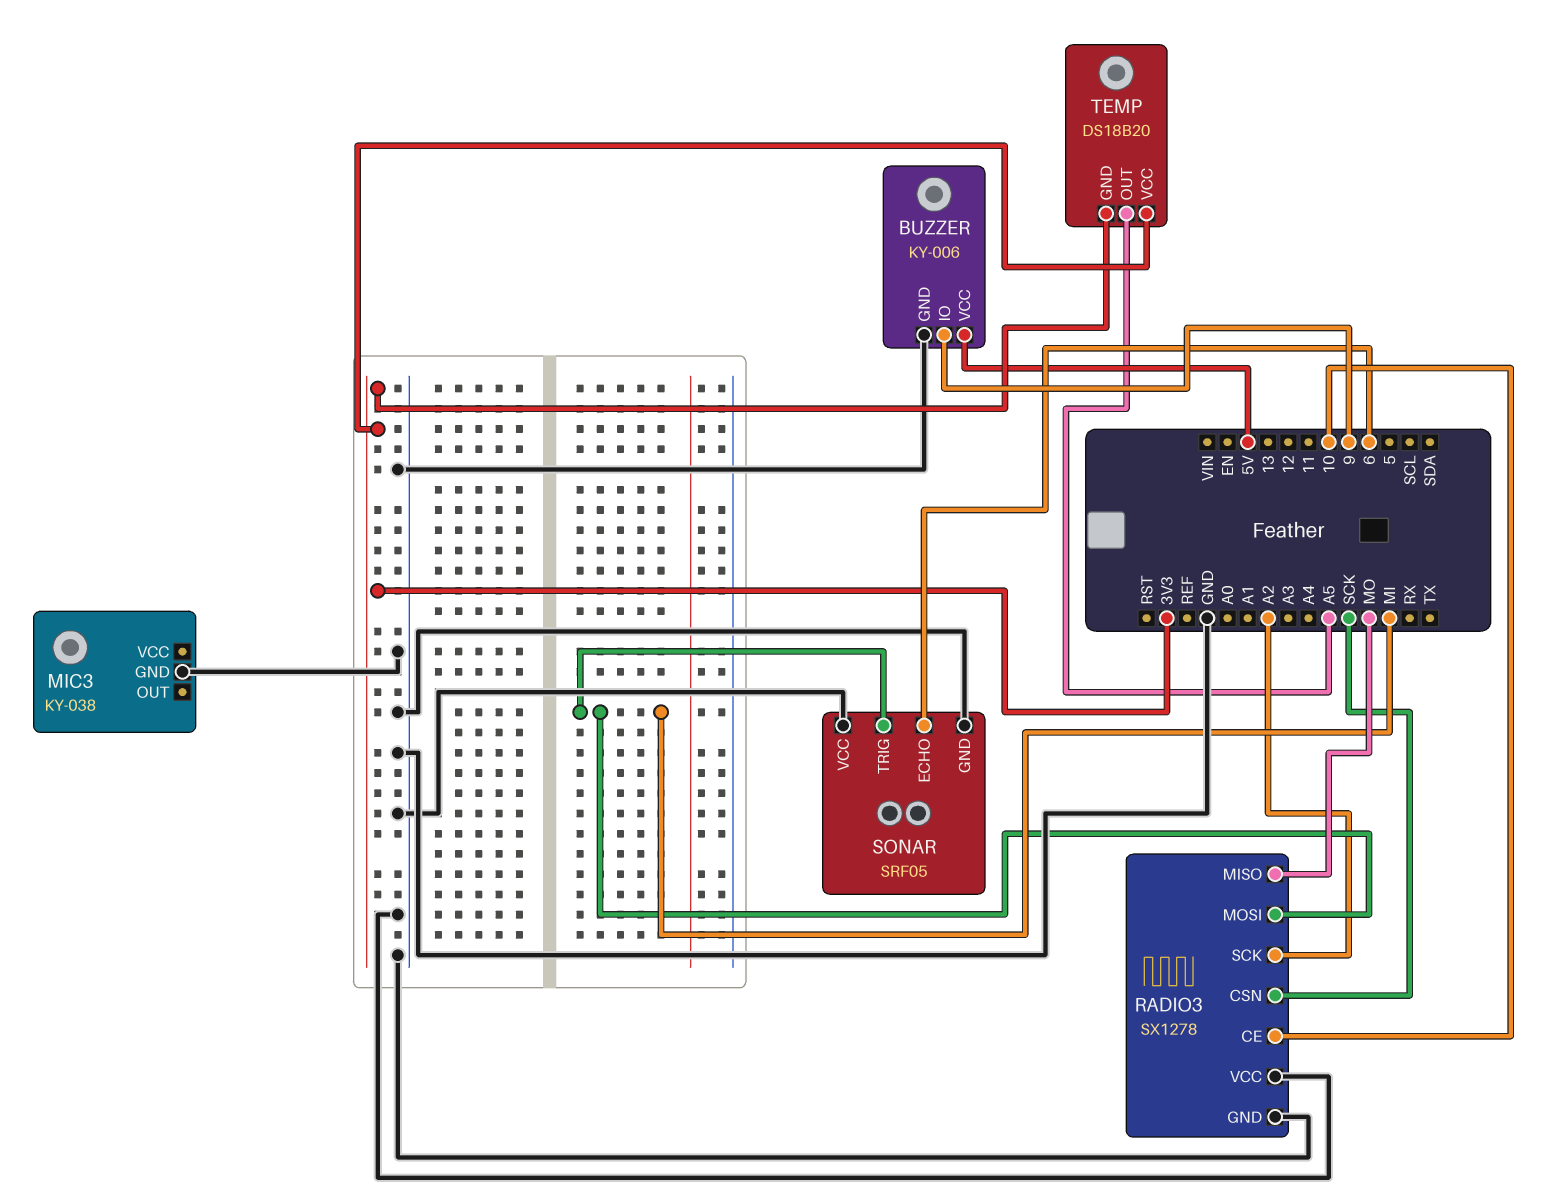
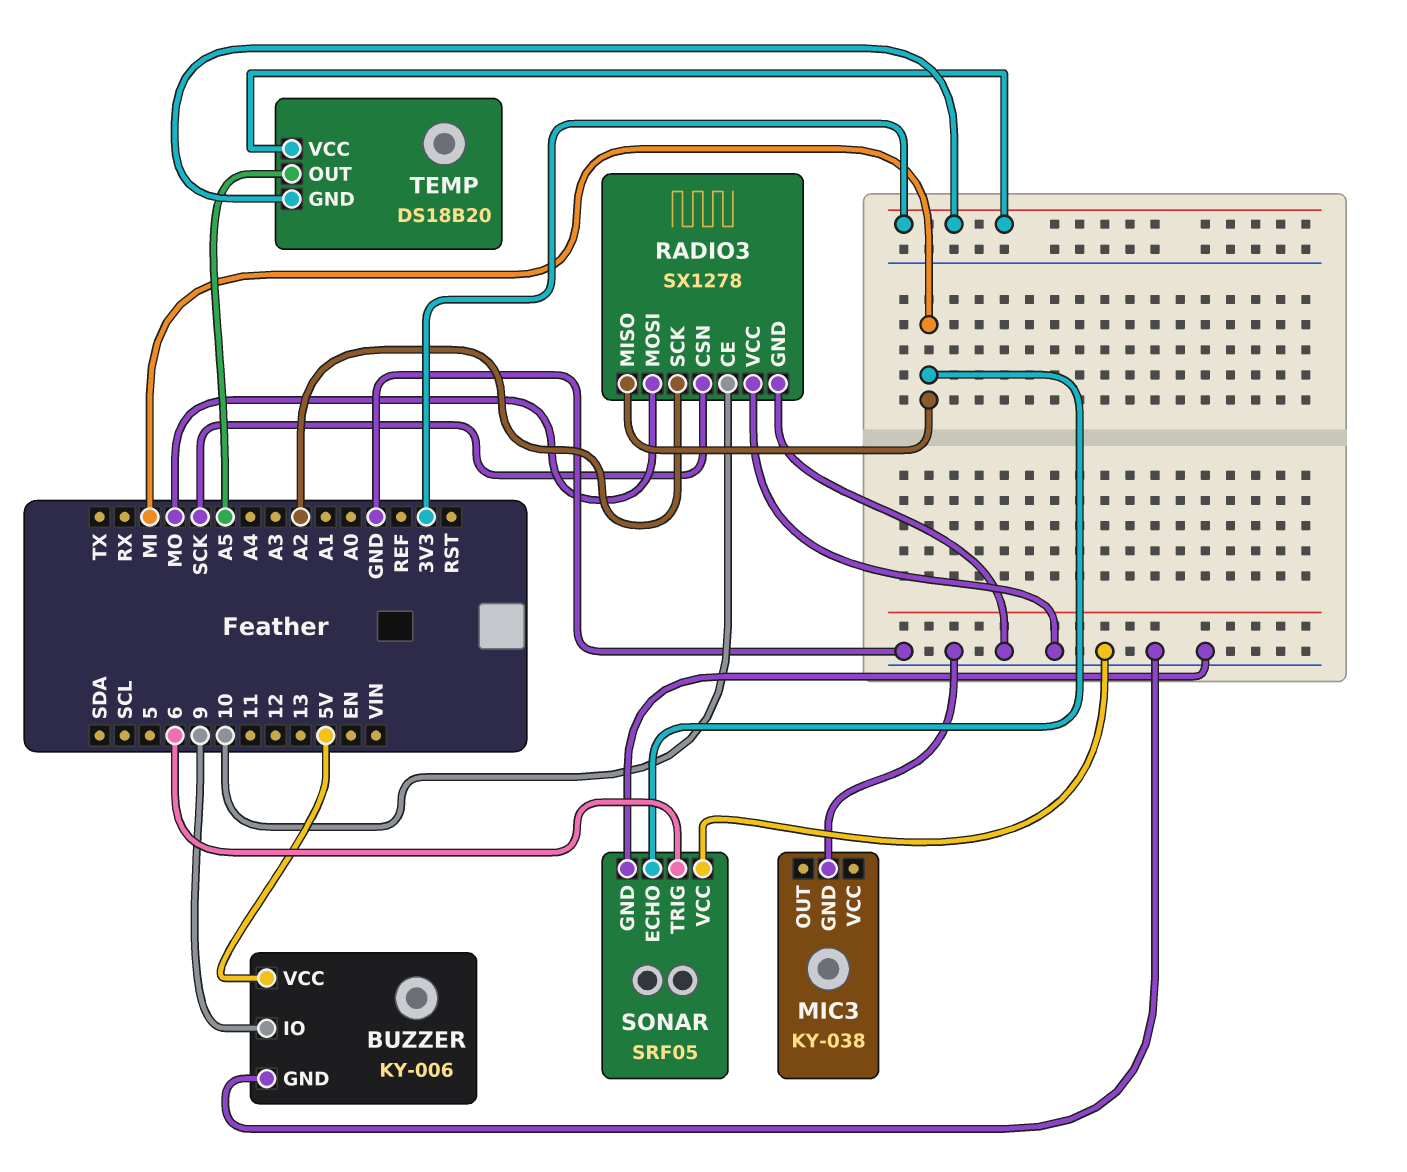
RADIO3 pin MISO: MO -> MI
RADIO3 pin MOSI: MI -> MO
SONAR pin ECHO: 6 -> MI
SONAR pin TRIG: MI -> 6

